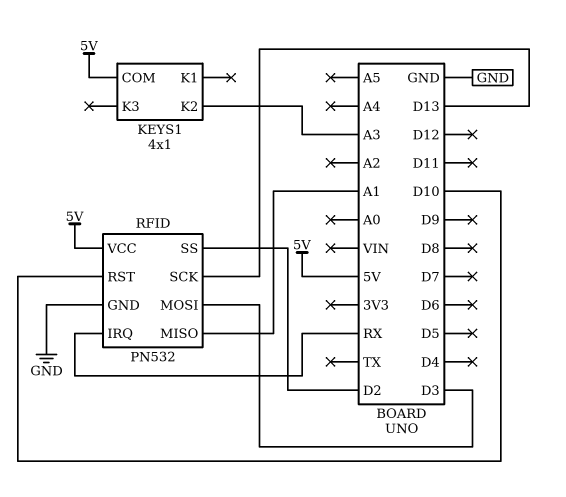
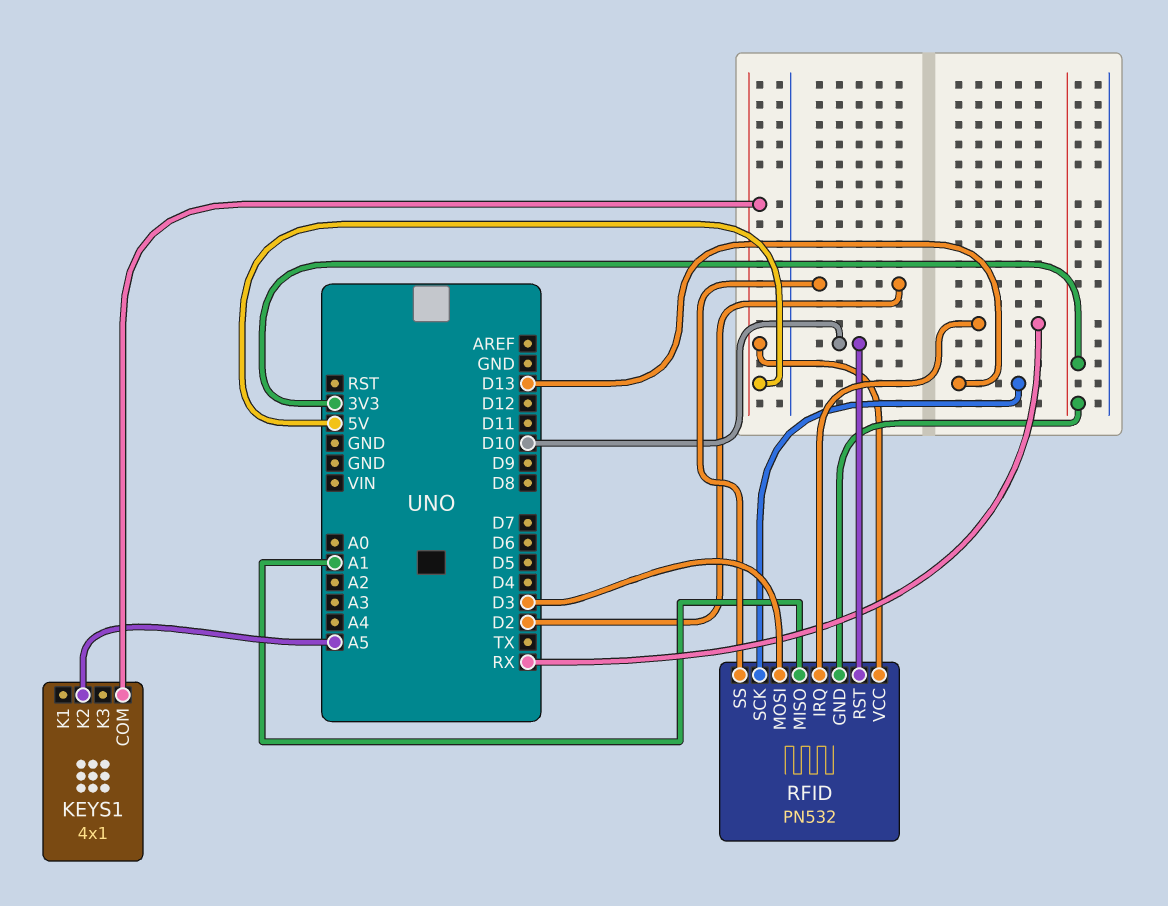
KEYS1 pin K2: A3 -> A5
RFID pin GND: GND -> 3V3

